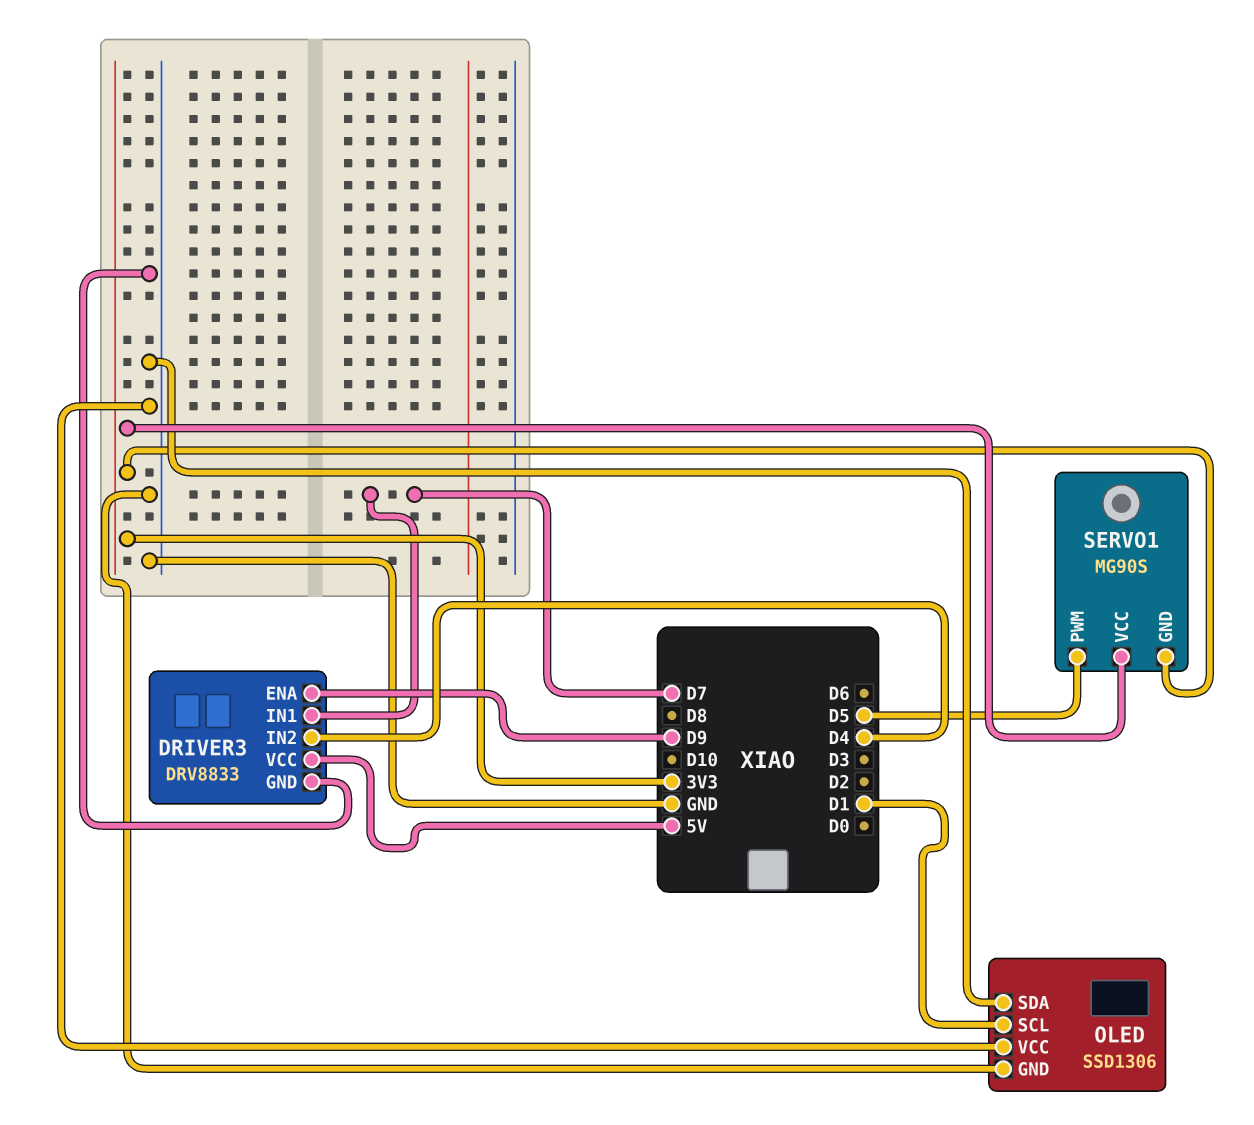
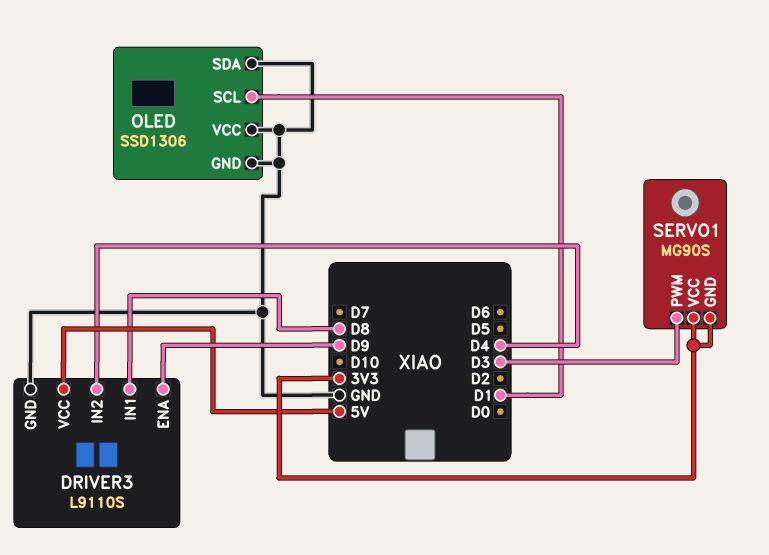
DRIVER3: DRV8833 -> L9110S
DRIVER3 pin IN1: D7 -> D8
SERVO1 pin PWM: D5 -> D3

